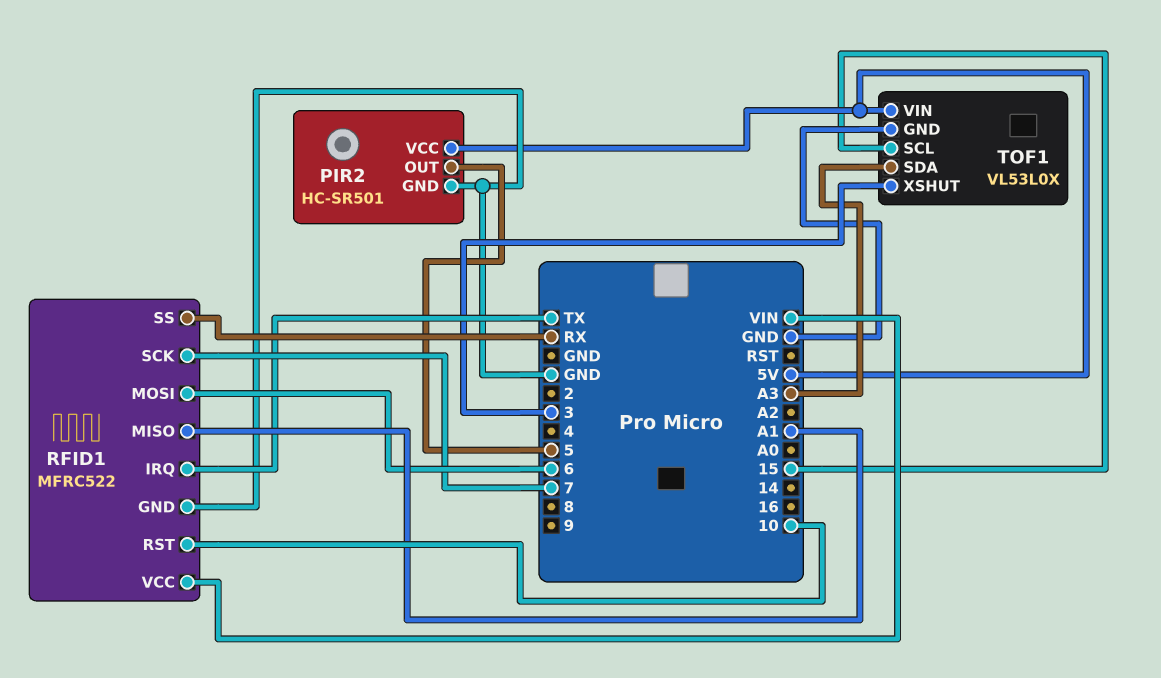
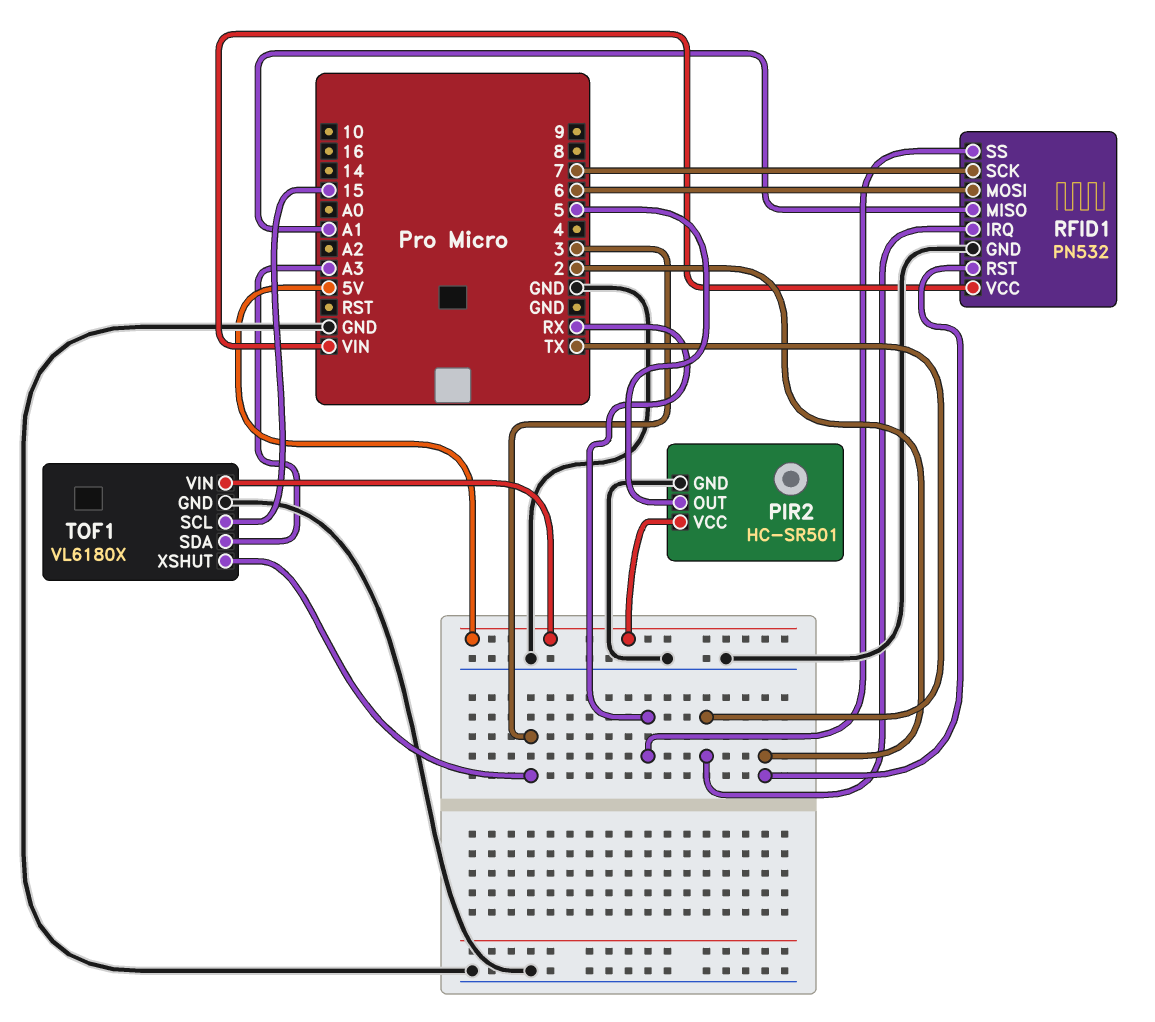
RFID1: MFRC522 -> PN532
RFID1 pin RST: 10 -> 2
TOF1: VL53L0X -> VL6180X

